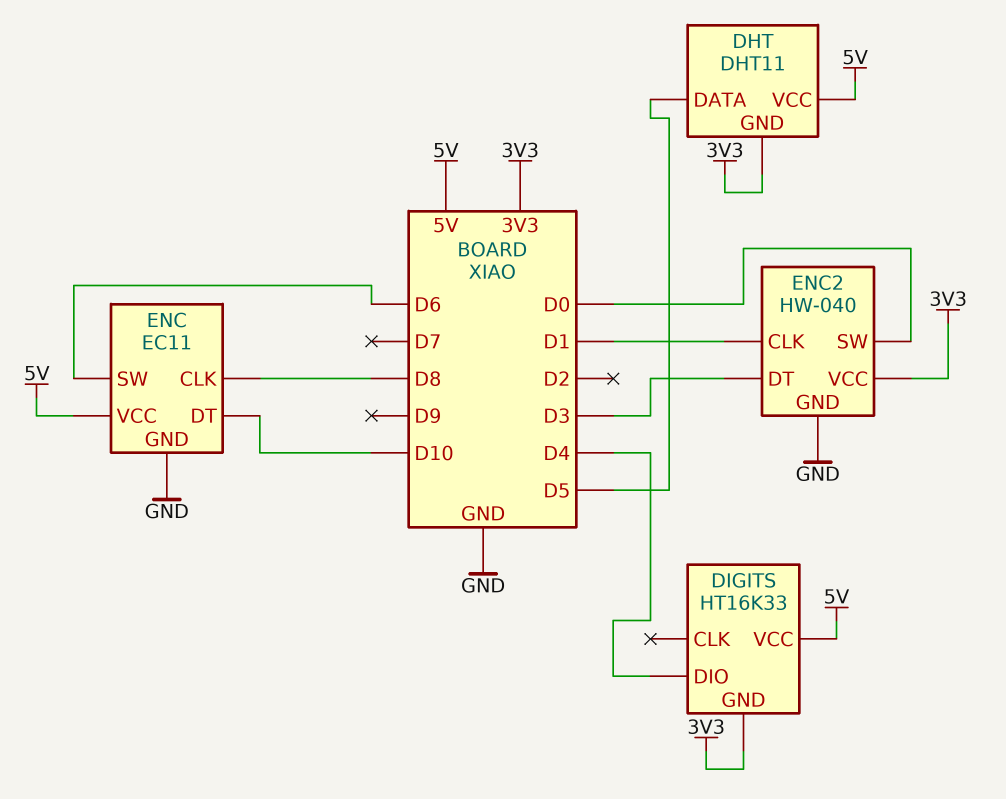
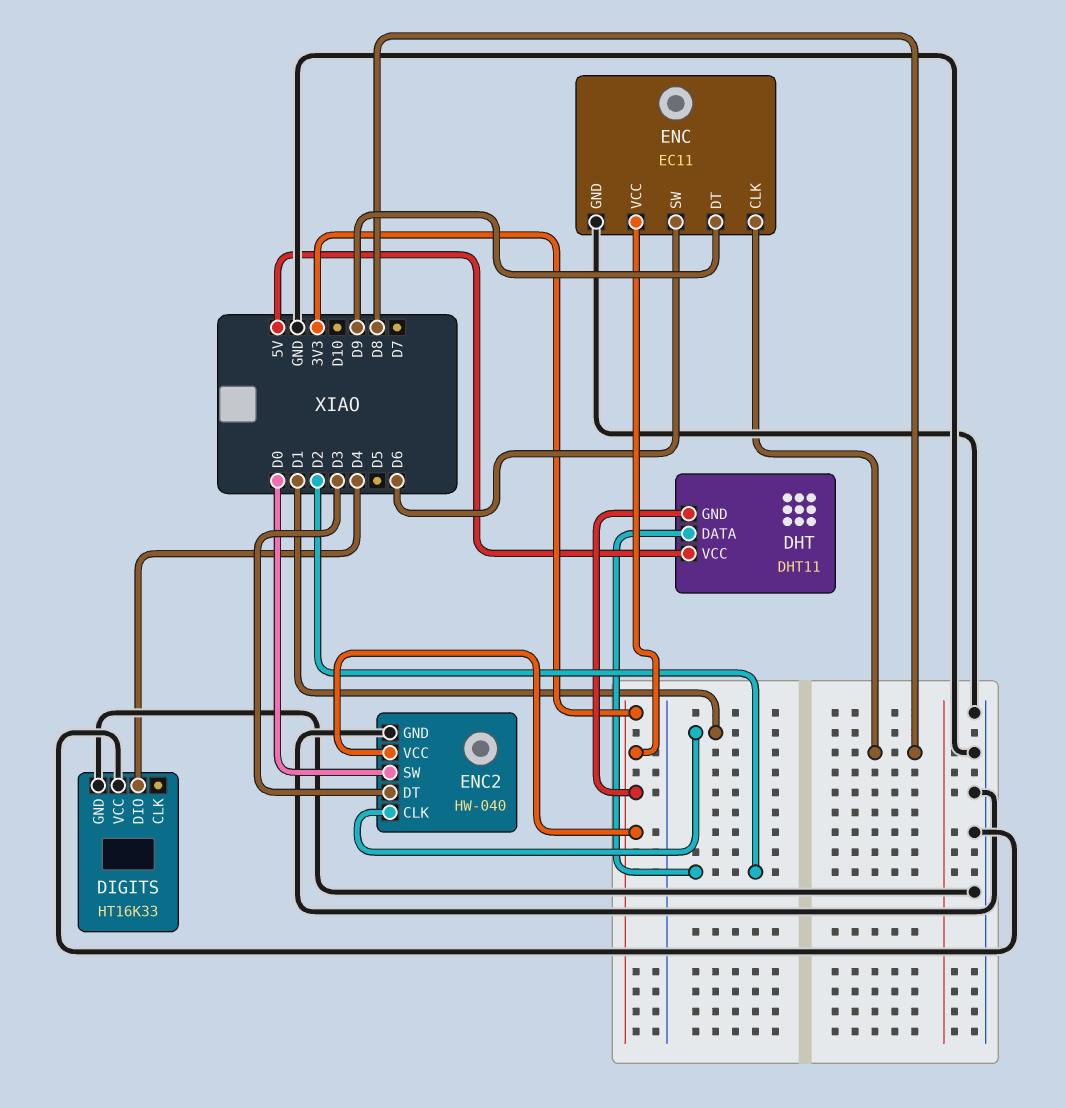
DHT pin DATA: D5 -> D2
DIGITS pin GND: 3V3 -> GND
DIGITS pin VCC: 5V -> GND
ENC pin DT: D10 -> D9
ENC pin VCC: 5V -> 3V3

